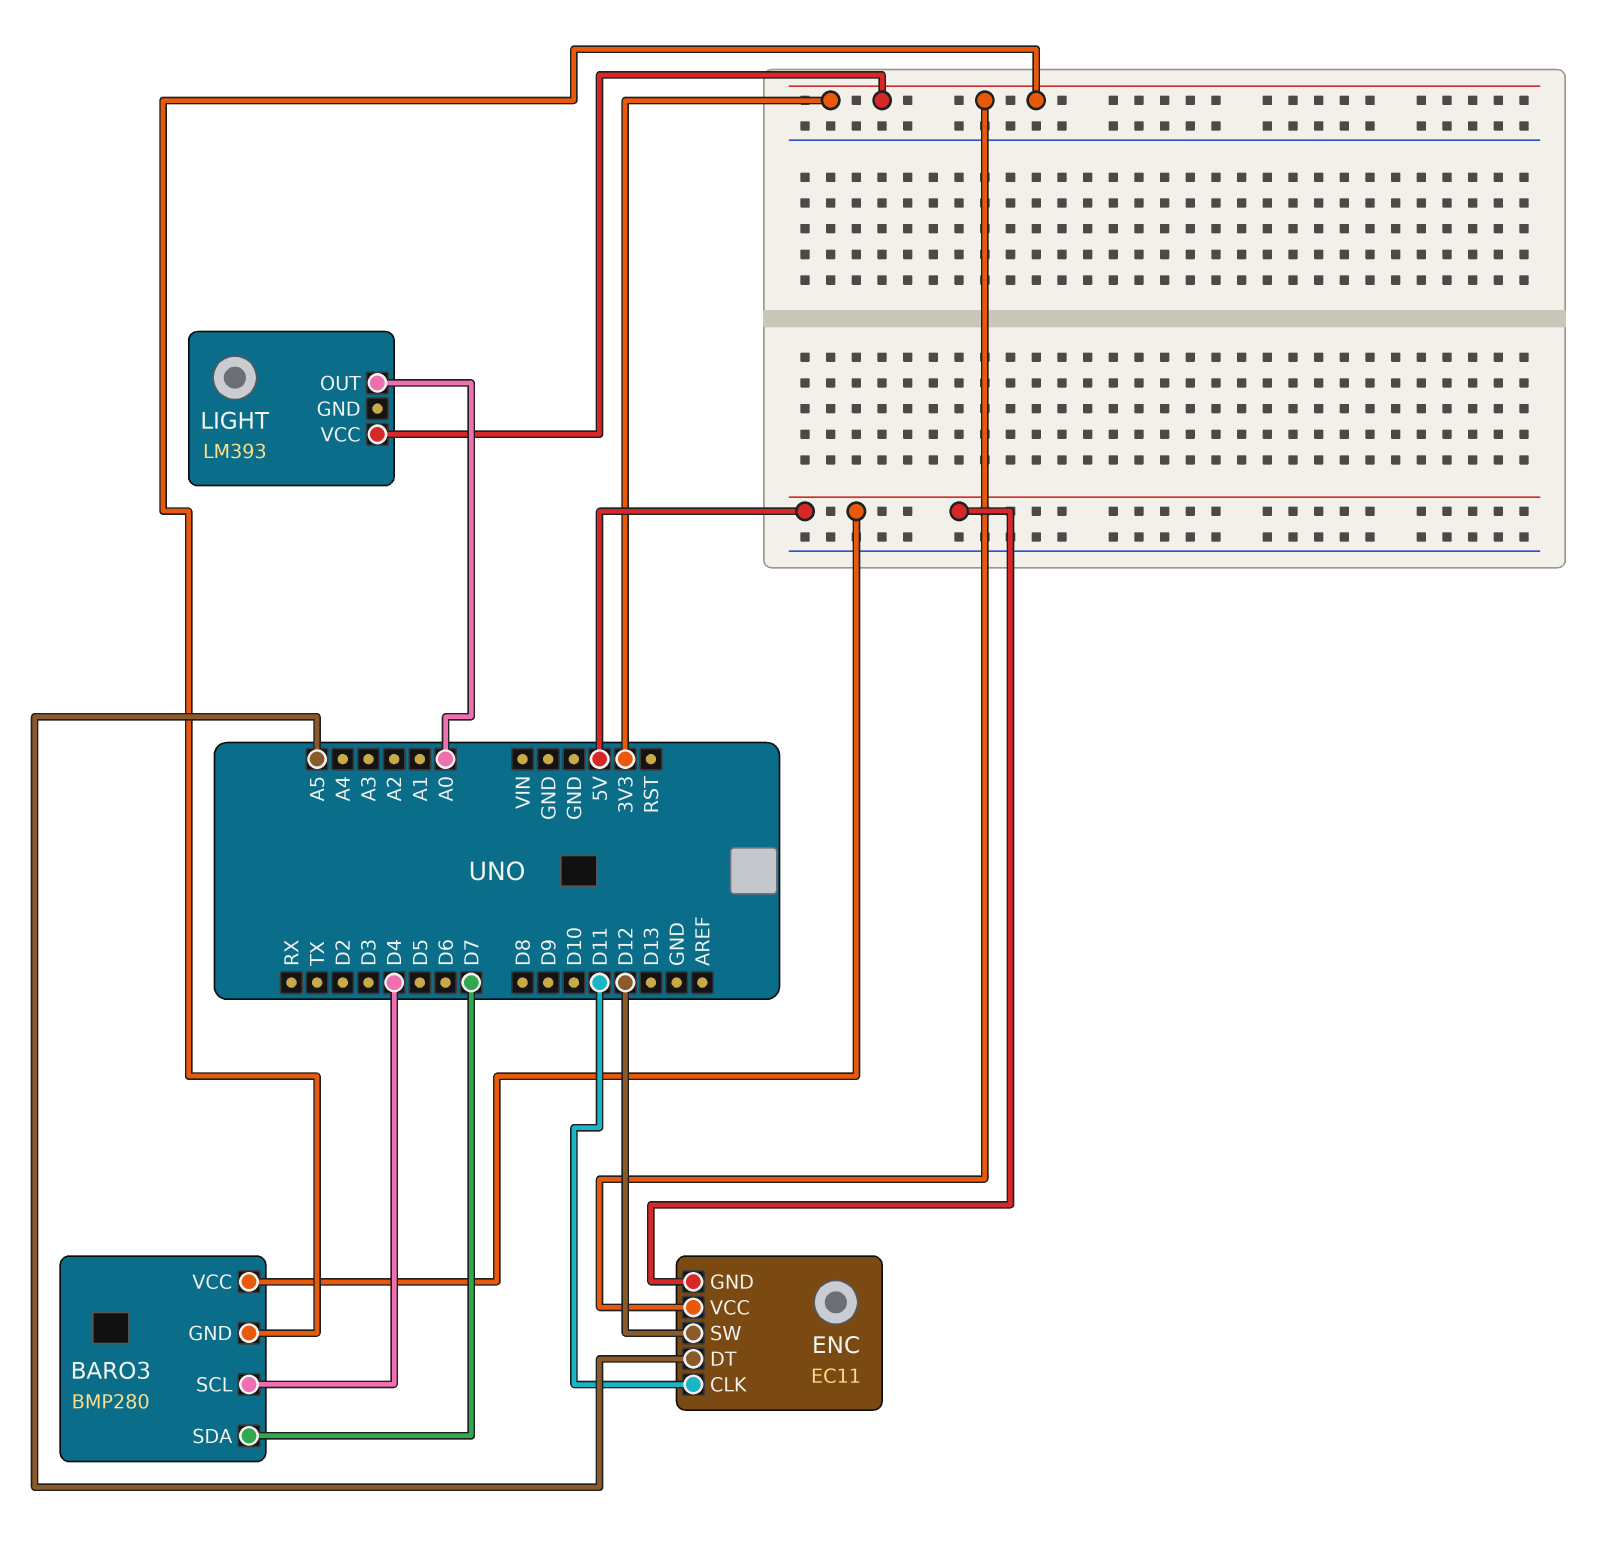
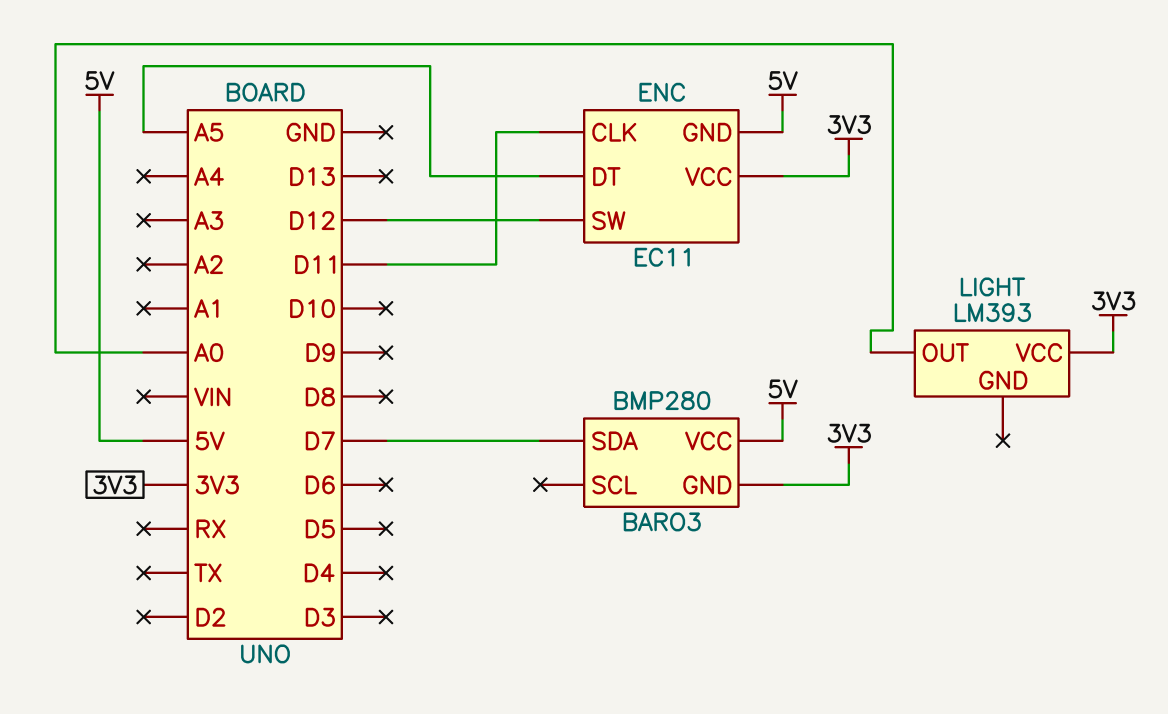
BARO3 pin SCL: D4 -> none

